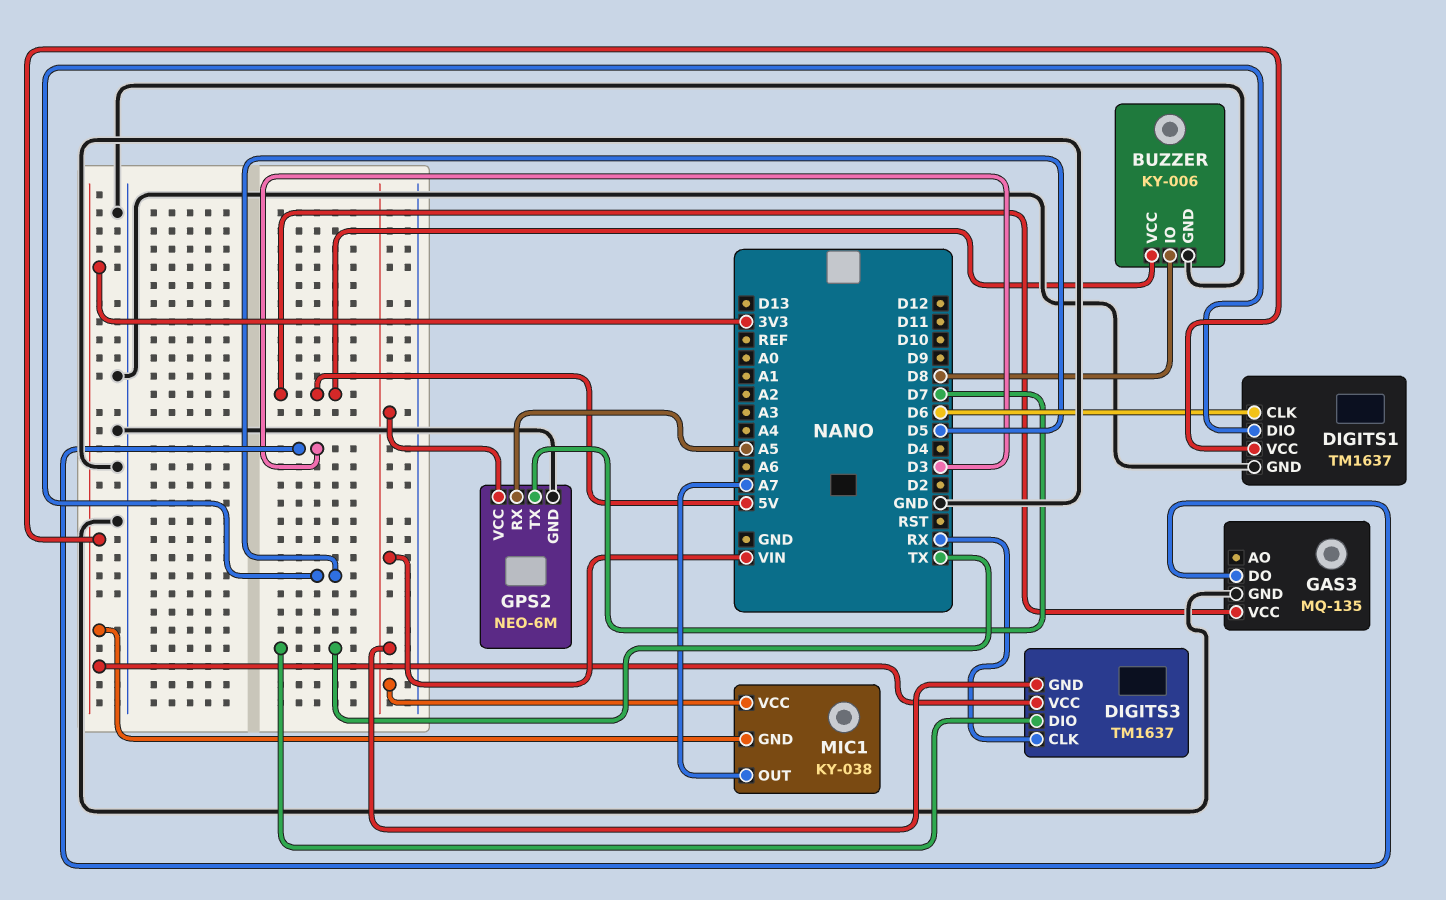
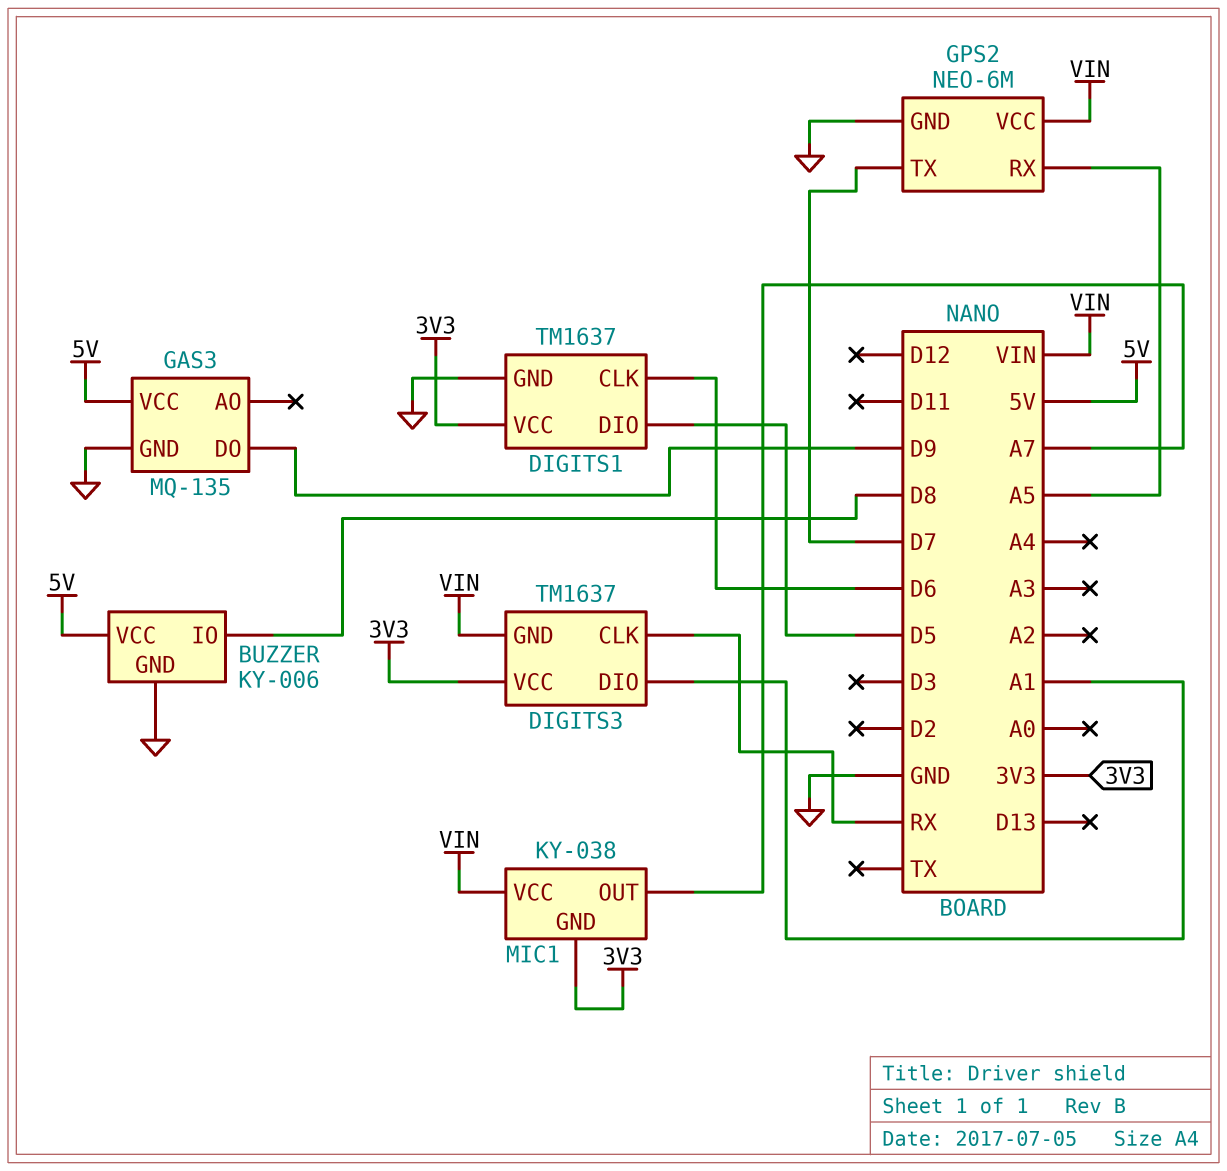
DIGITS3 pin DIO: TX -> A1
GAS3 pin DO: D3 -> D9

